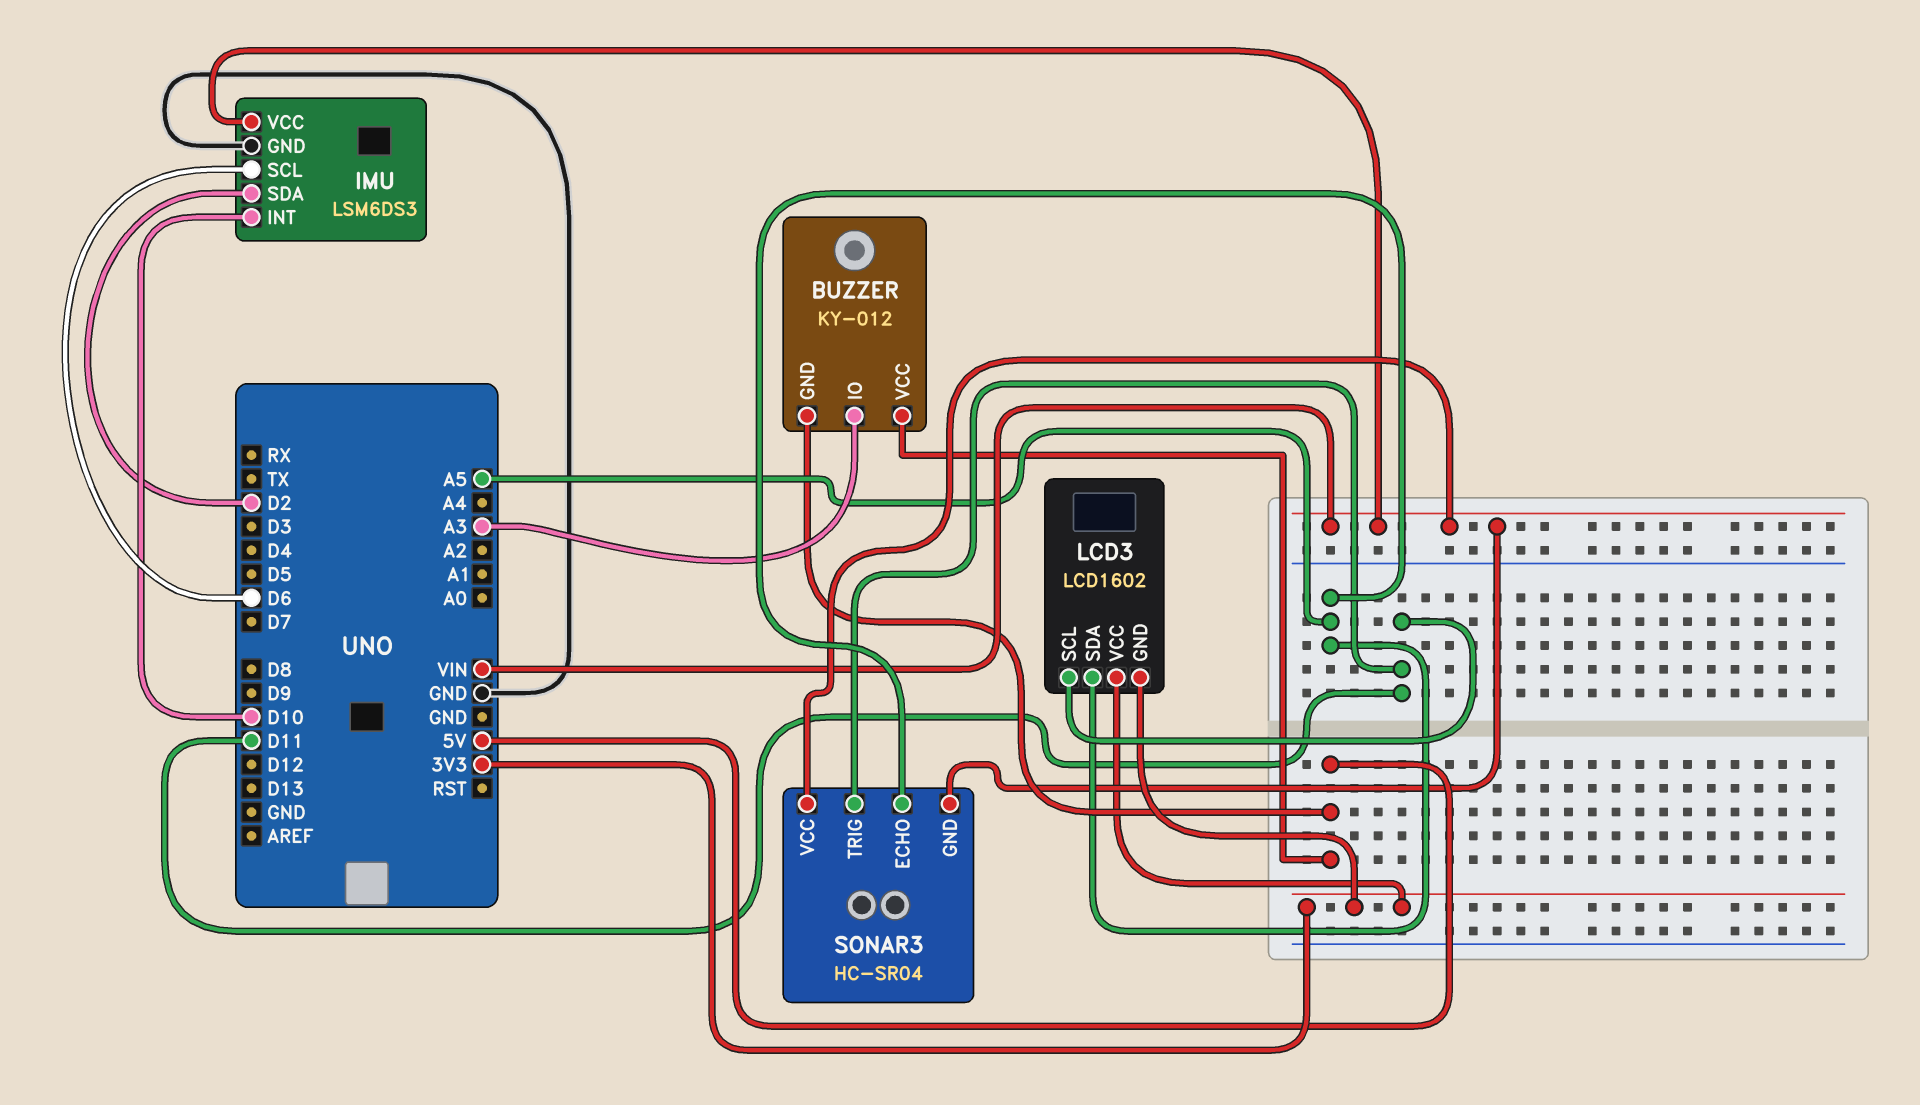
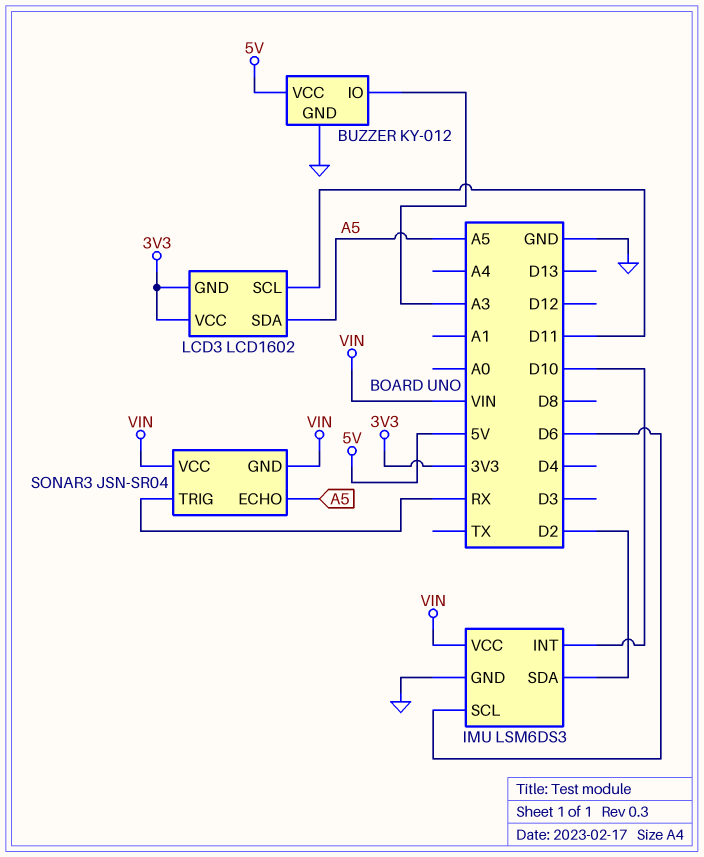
BUZZER pin GND: 5V -> GND
SONAR3: HC-SR04 -> JSN-SR04
SONAR3 pin TRIG: D11 -> RX

